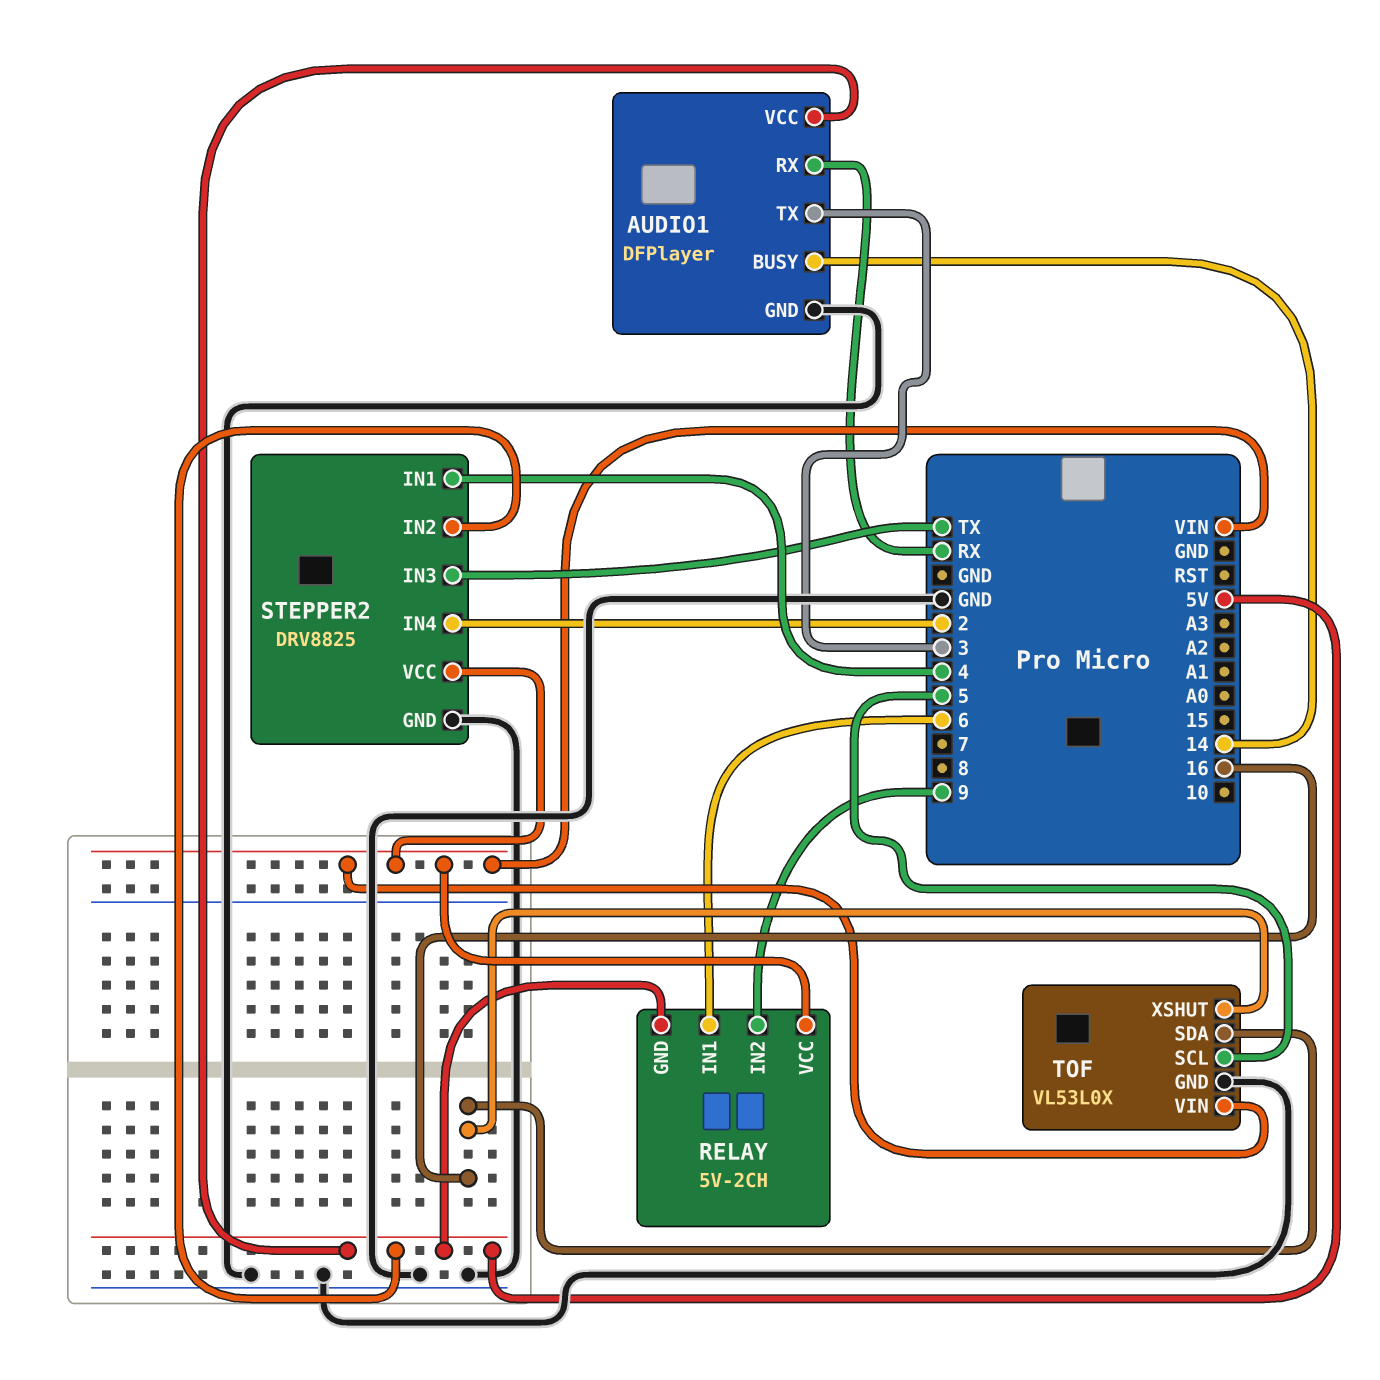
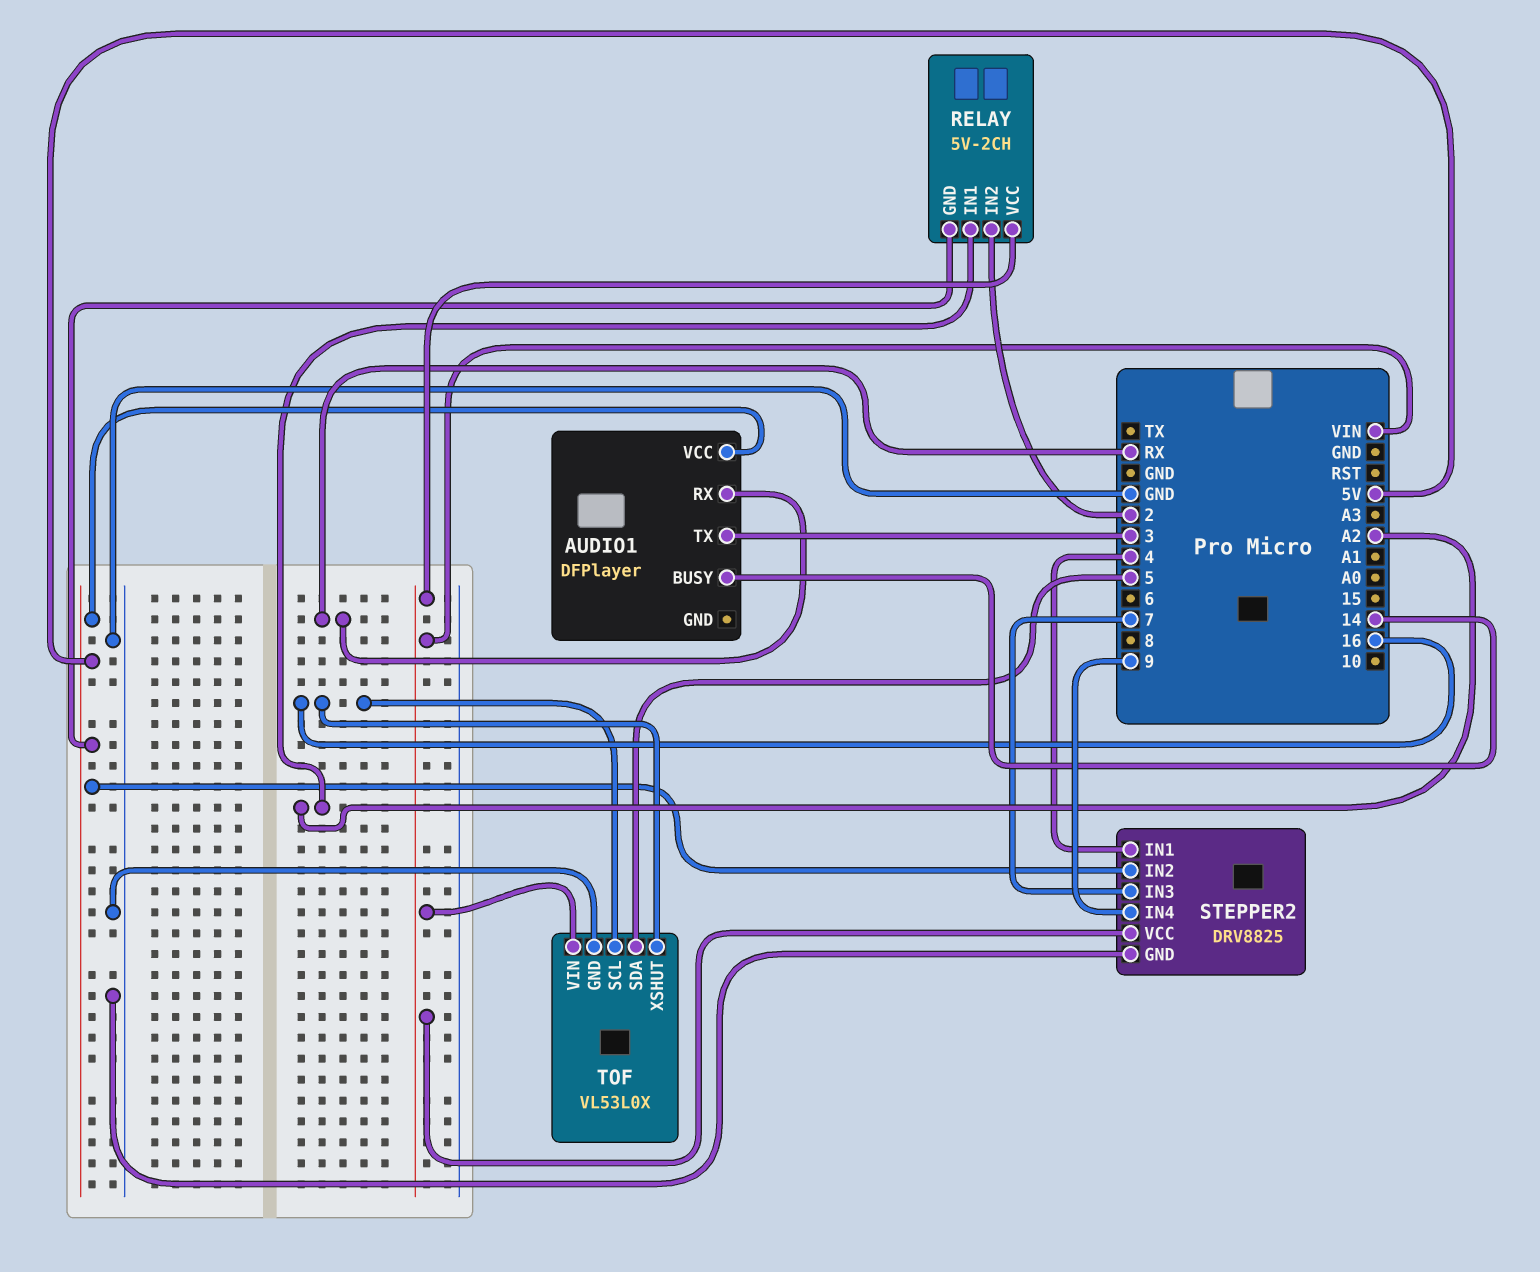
AUDIO1 pin GND: GND -> none
RELAY pin IN1: 6 -> A2
RELAY pin IN2: 9 -> 2
STEPPER2 pin IN3: TX -> 7
STEPPER2 pin IN4: 2 -> 9
TOF pin SCL: 5 -> 16
TOF pin SDA: 16 -> 5

